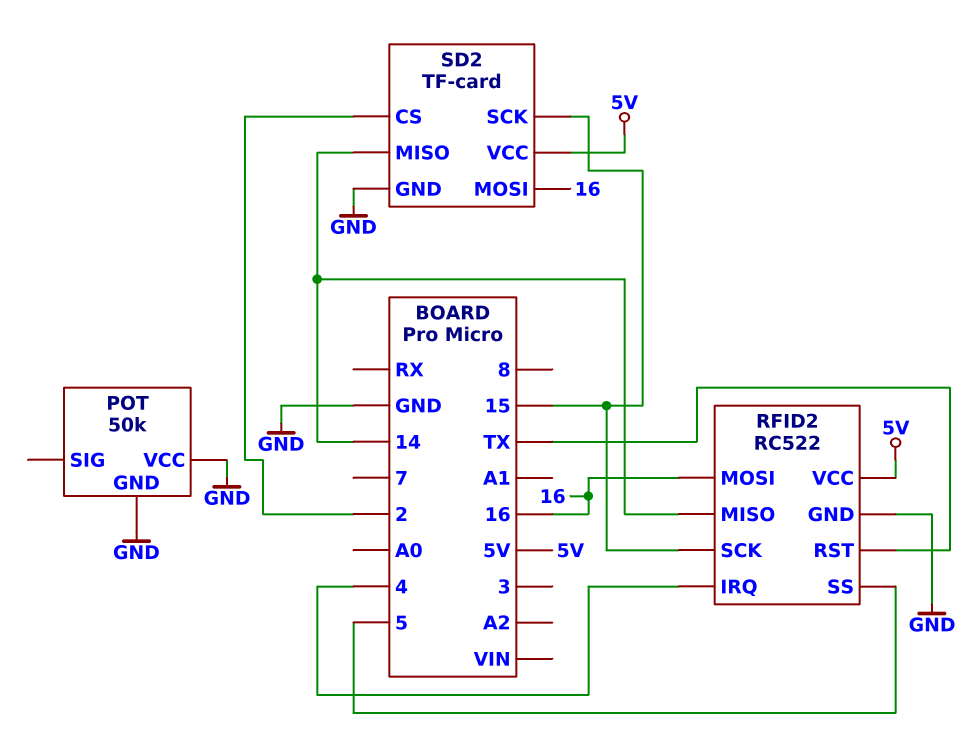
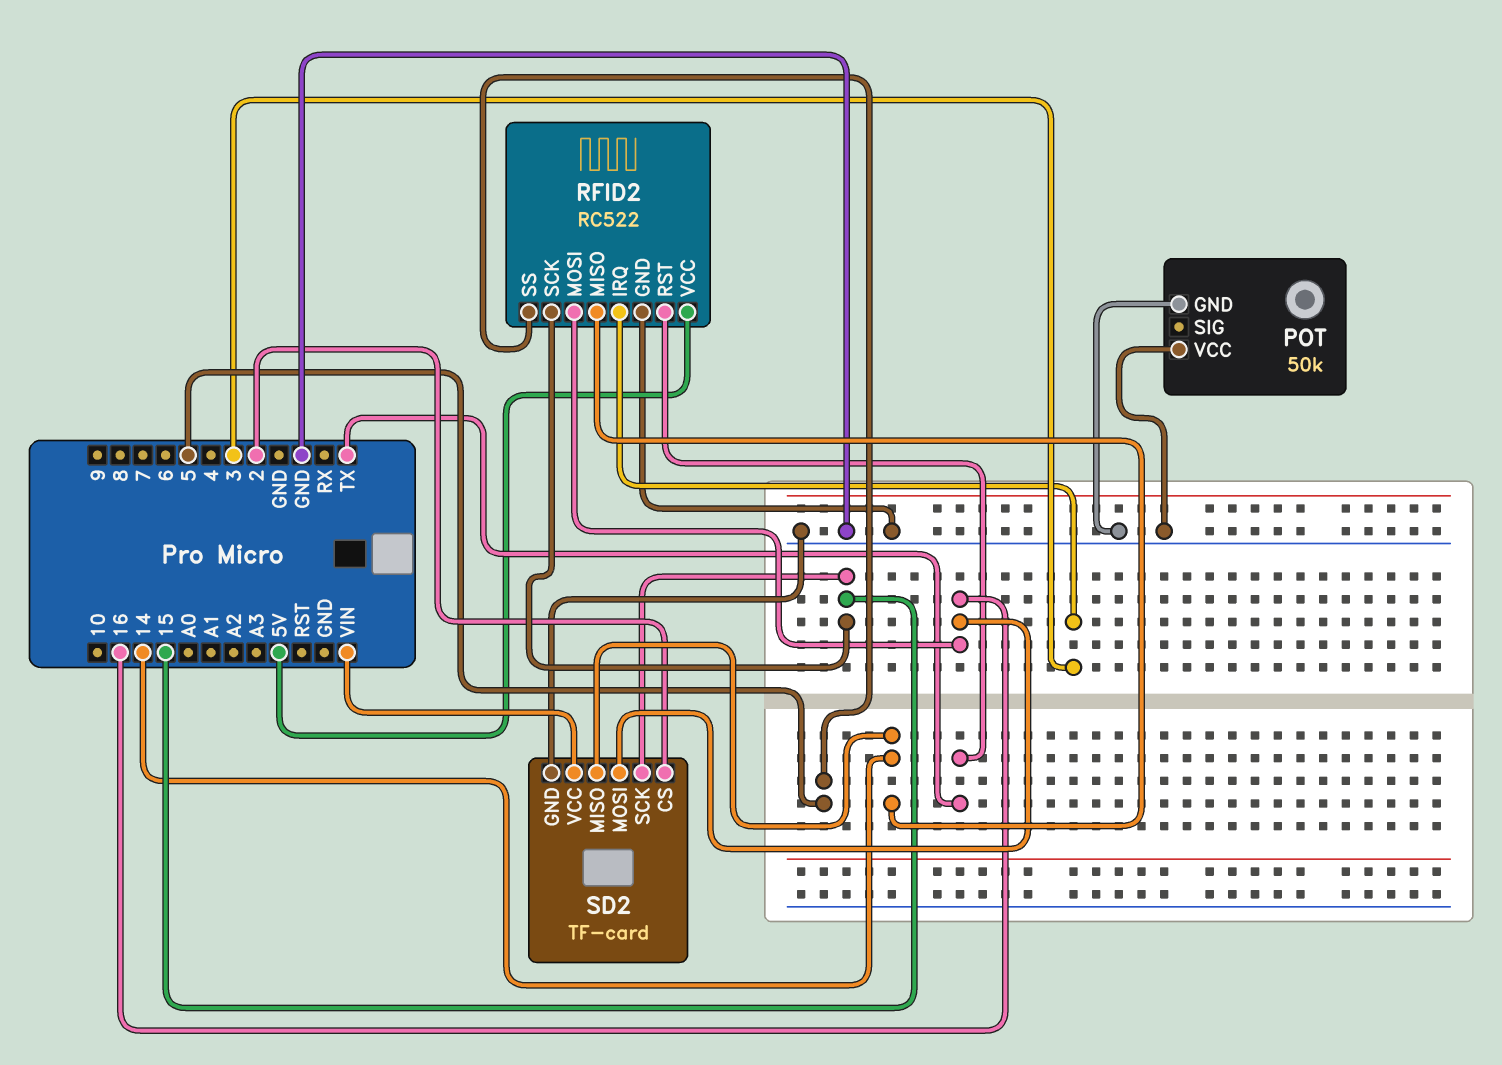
RFID2 pin IRQ: 4 -> 3
SD2 pin VCC: 5V -> VIN

